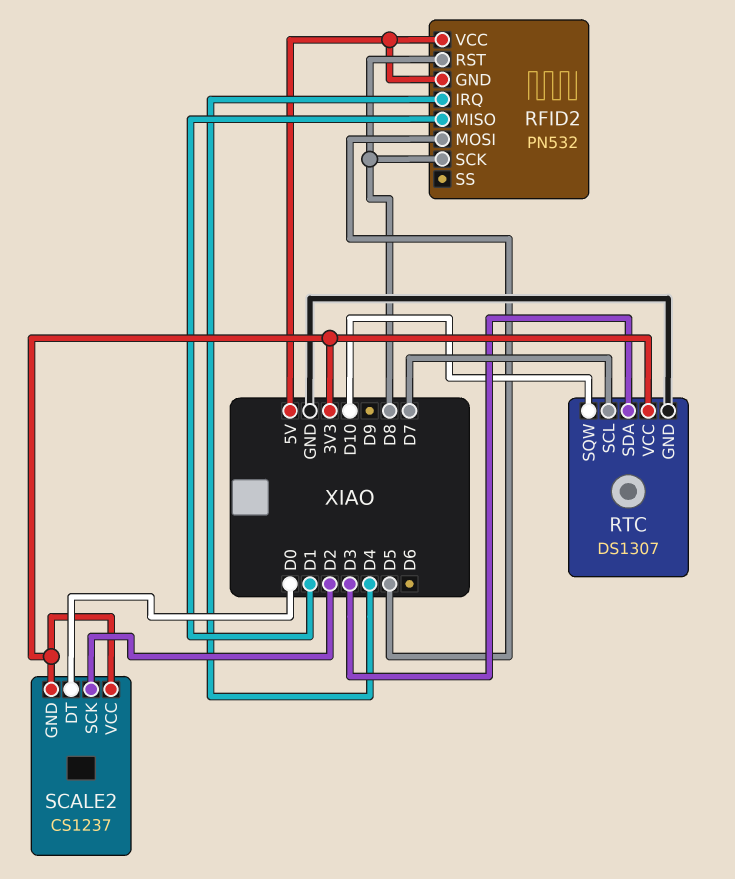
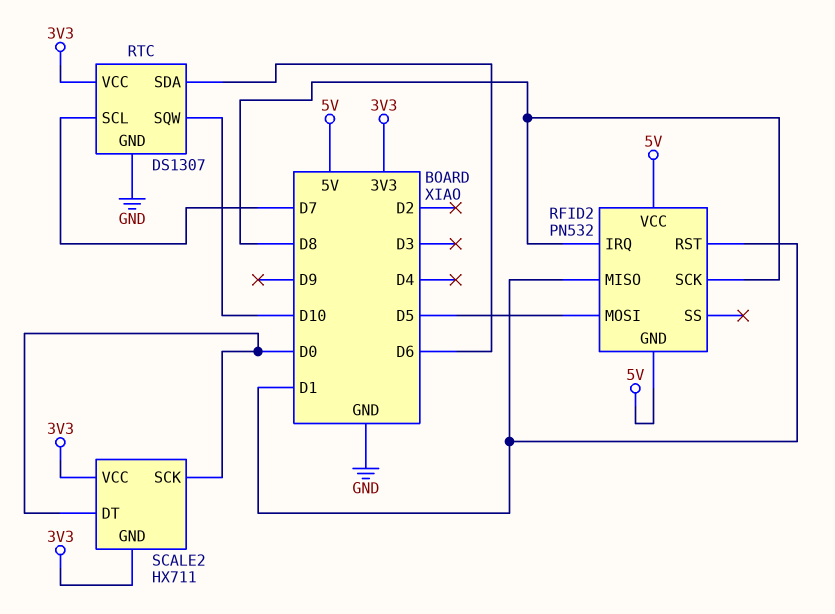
RFID2 pin IRQ: D4 -> D8
RFID2 pin RST: D8 -> D1
RTC pin SDA: D3 -> D6
SCALE2: CS1237 -> HX711
SCALE2 pin SCK: D2 -> D0

